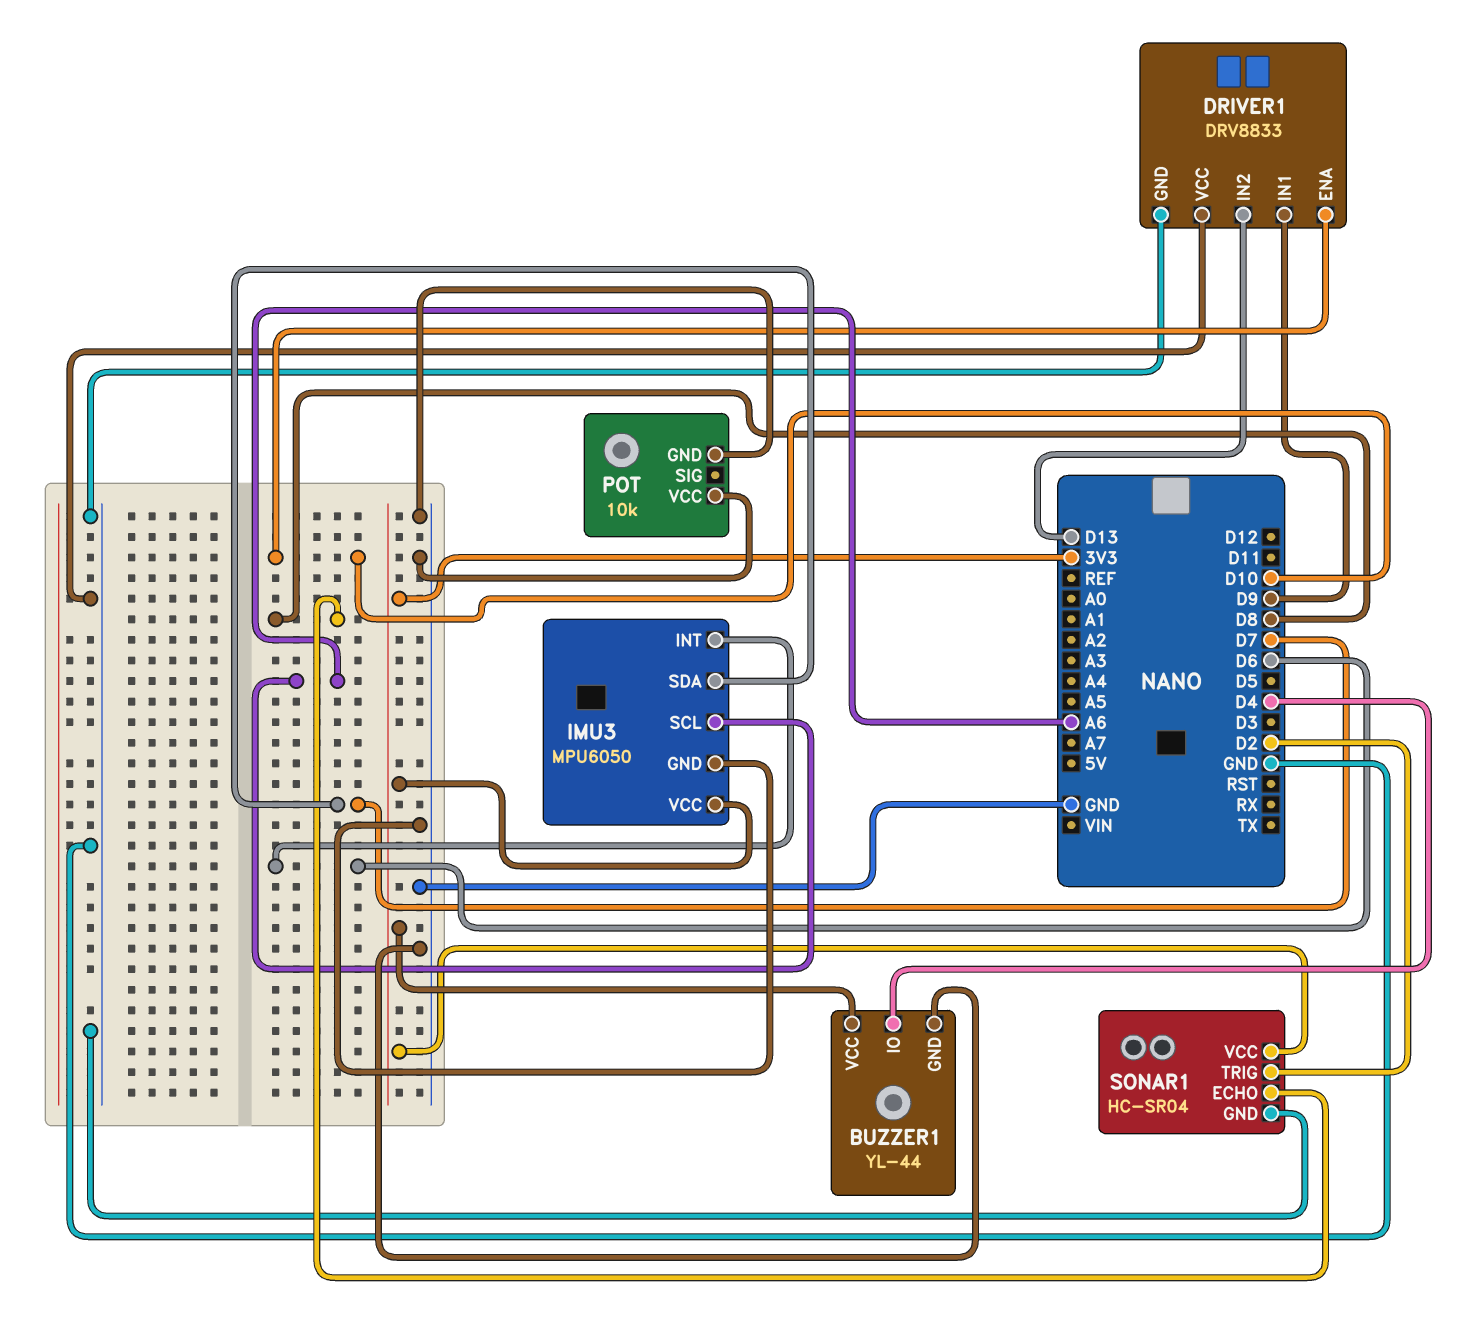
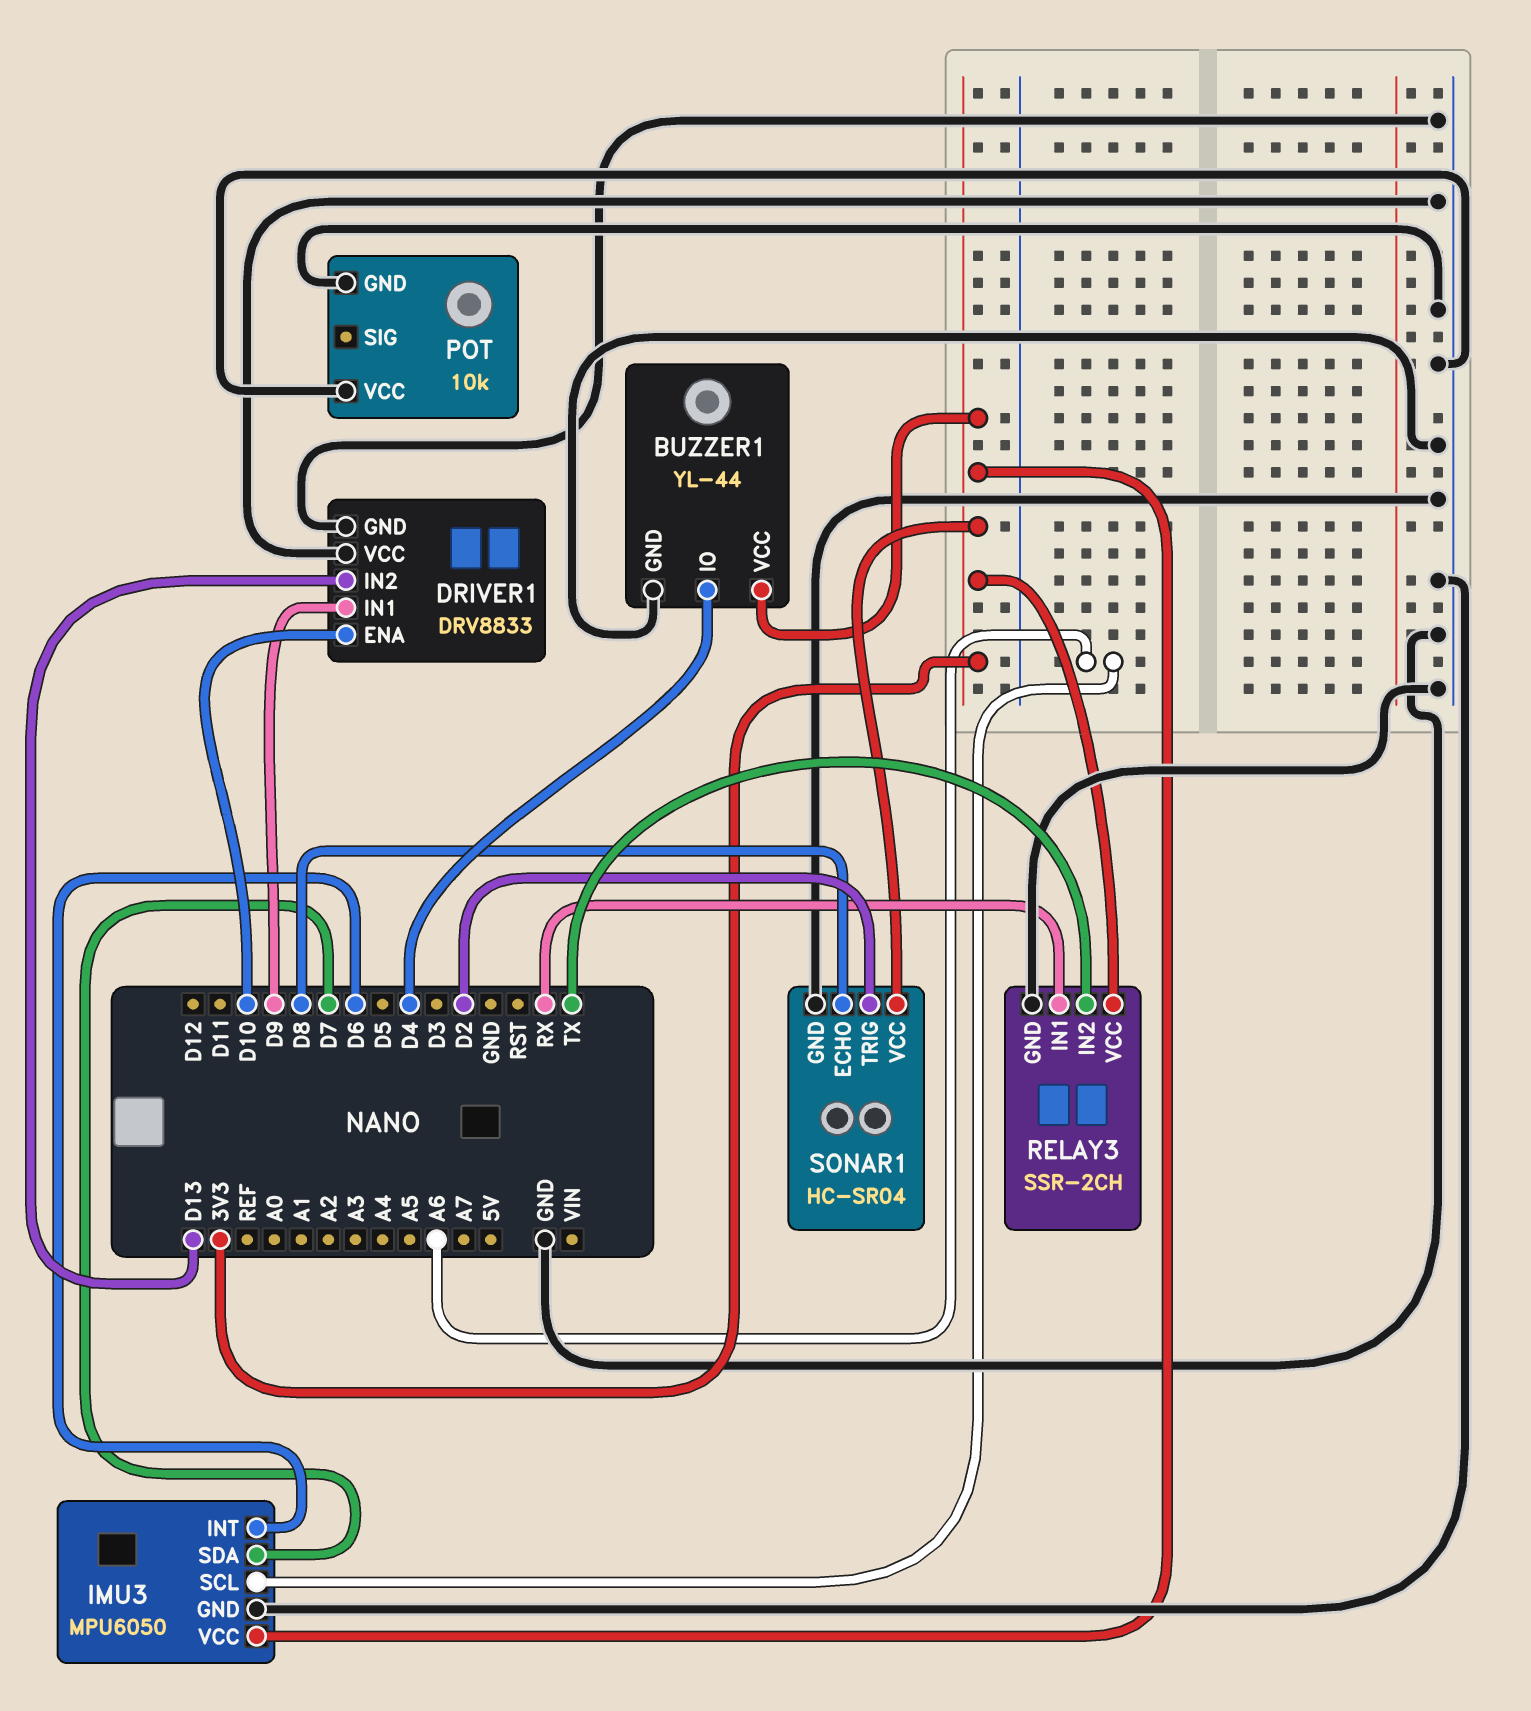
RELAY3: none -> SSR-2CH
RELAY3 pin GND: none -> GND
RELAY3 pin IN1: none -> RX
RELAY3 pin IN2: none -> TX
RELAY3 pin VCC: none -> 3V3

